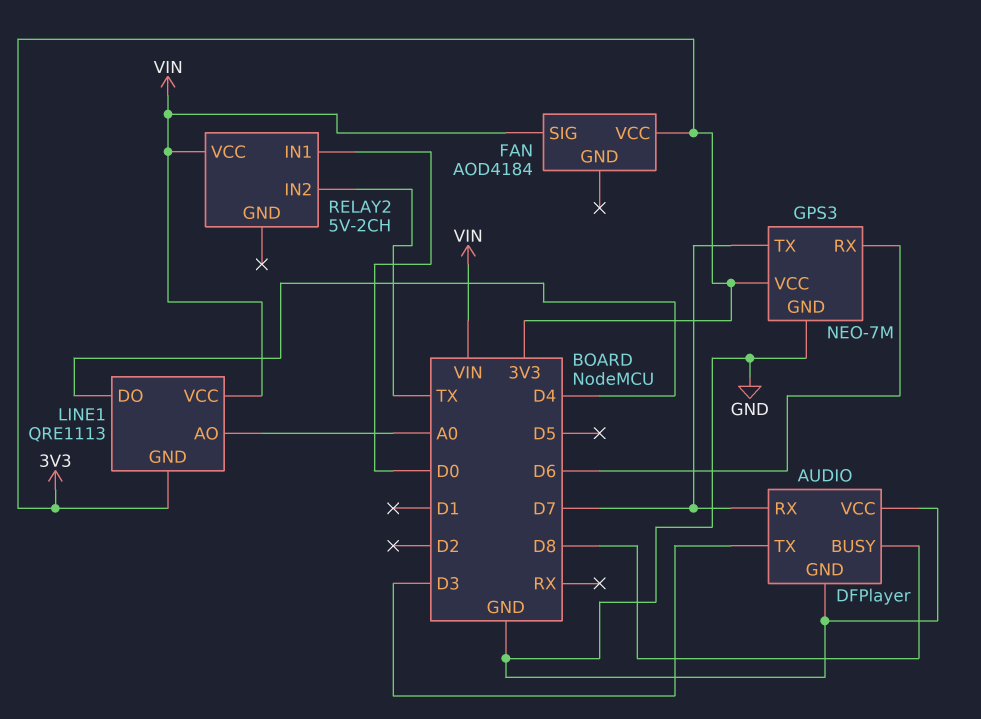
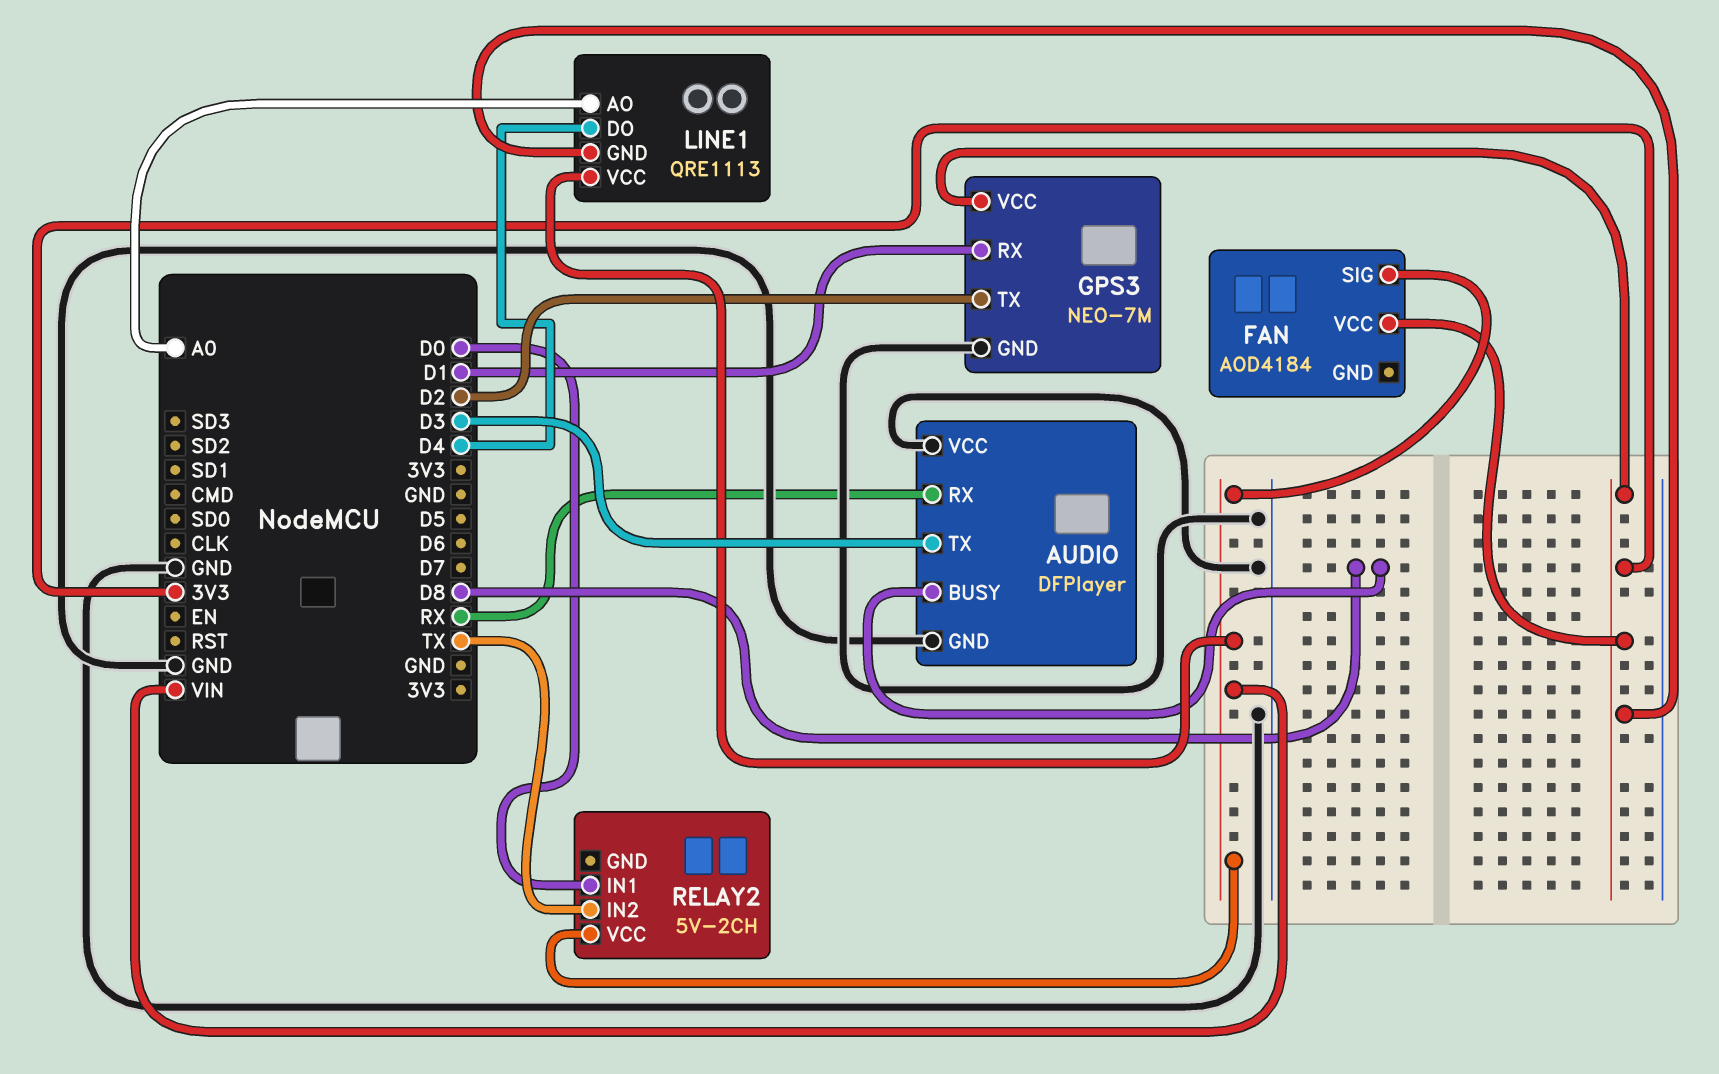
AUDIO pin RX: D7 -> RX
GPS3 pin RX: D6 -> D1
GPS3 pin TX: D7 -> D2

